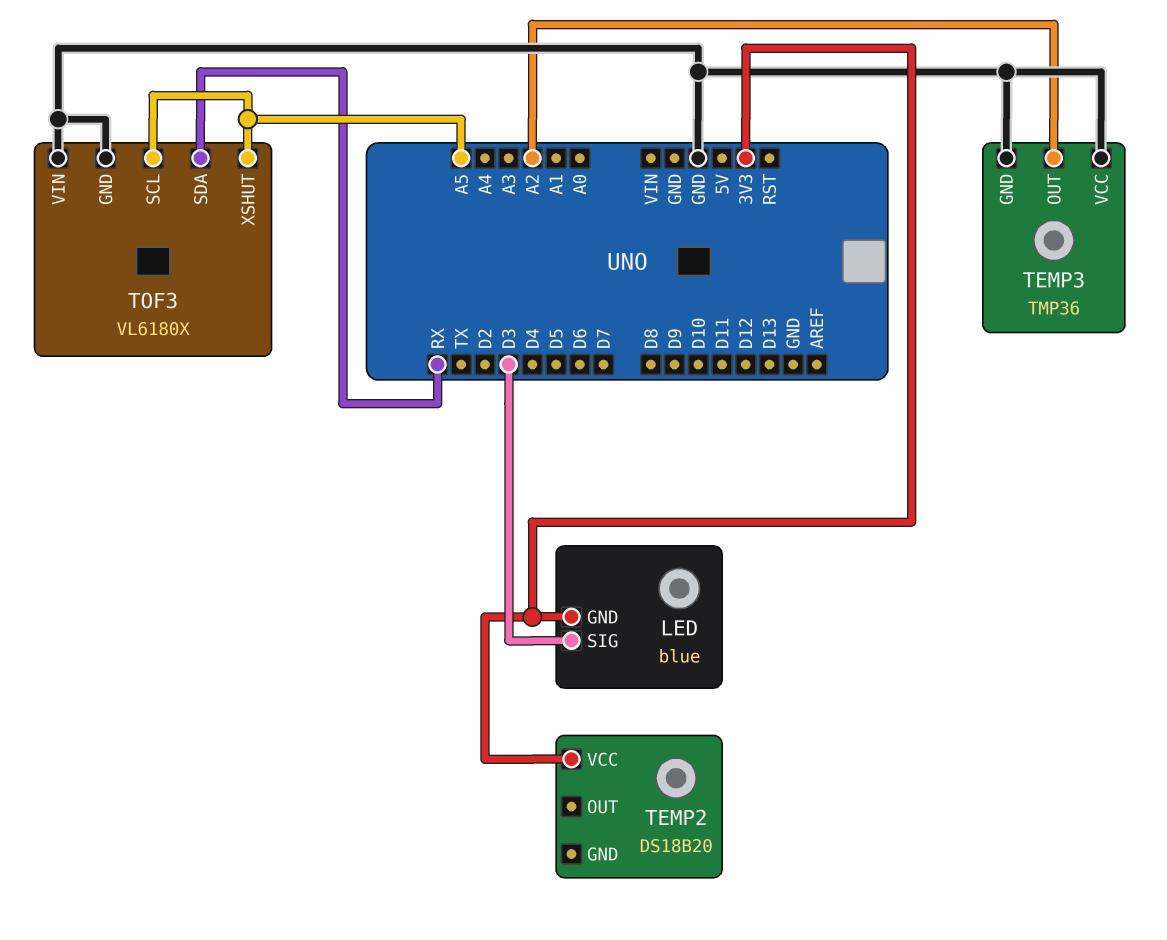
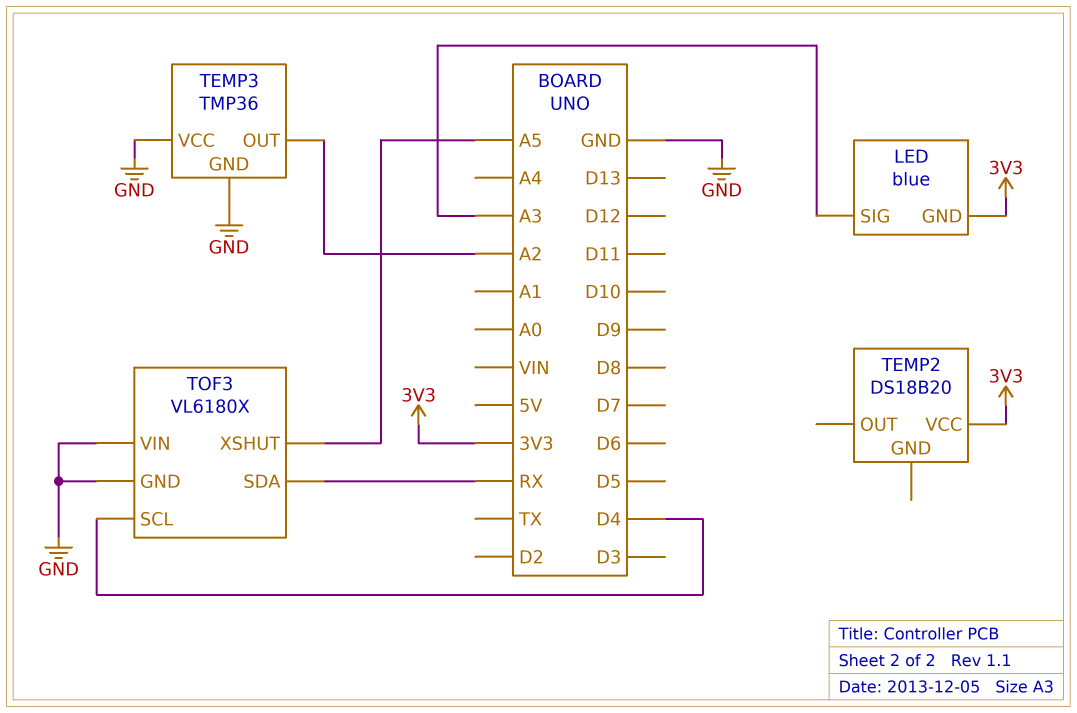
LED pin SIG: D3 -> A3
TOF3 pin SCL: A5 -> D4

